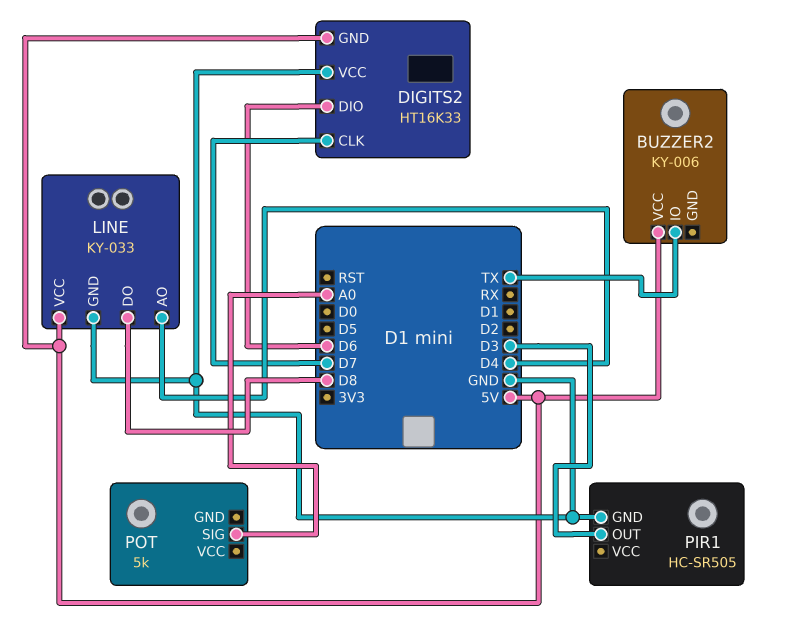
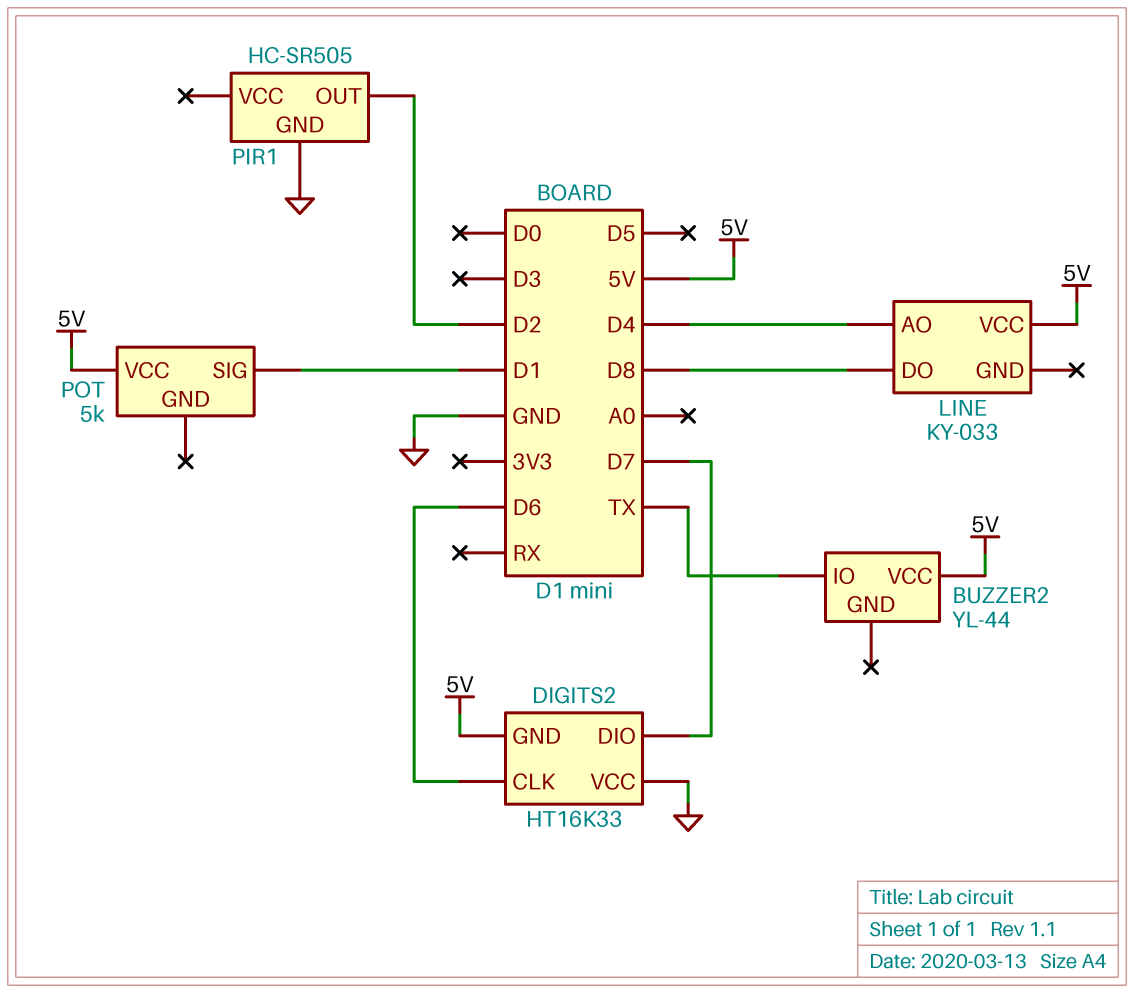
BUZZER2: KY-006 -> YL-44
DIGITS2 pin CLK: D7 -> D6
DIGITS2 pin DIO: D6 -> D7
LINE pin GND: GND -> none
PIR1 pin OUT: D3 -> D2
POT pin SIG: A0 -> D1
POT pin VCC: none -> 5V

